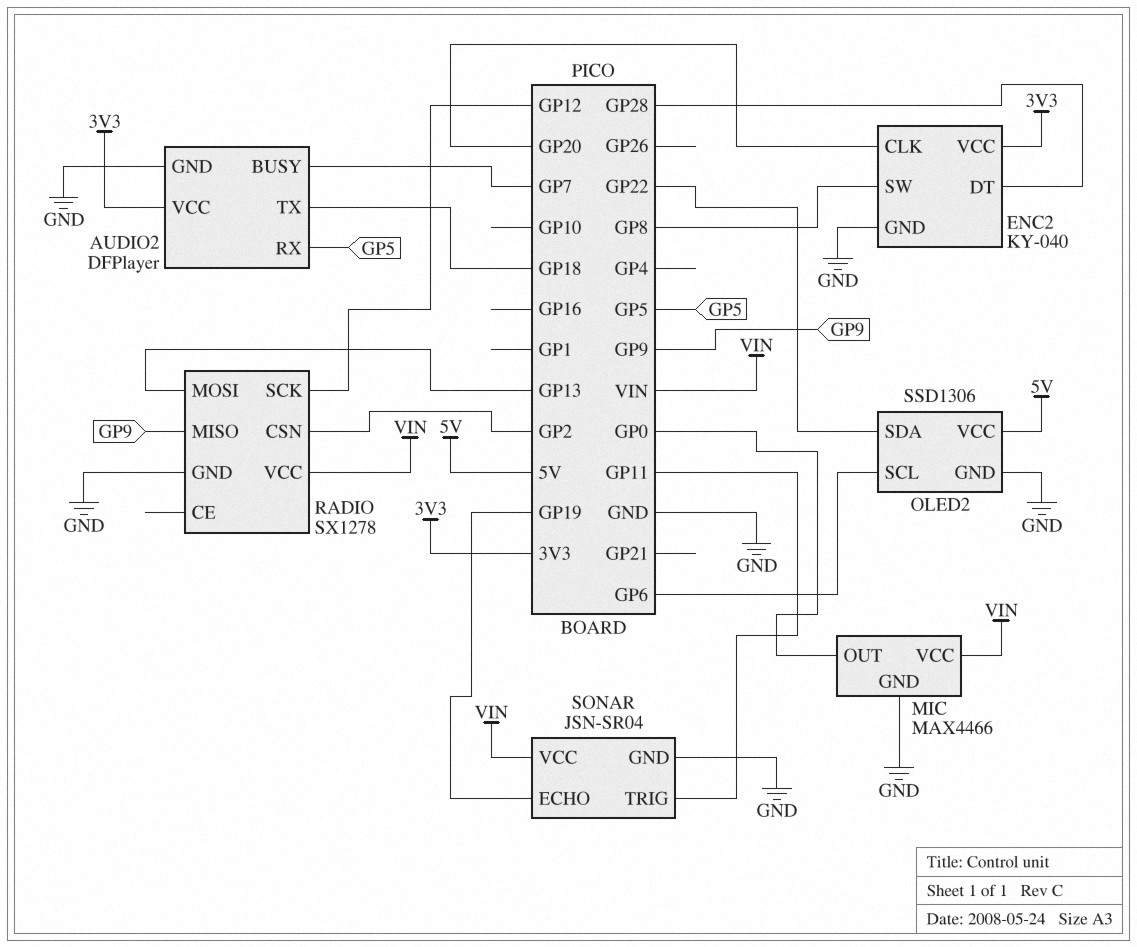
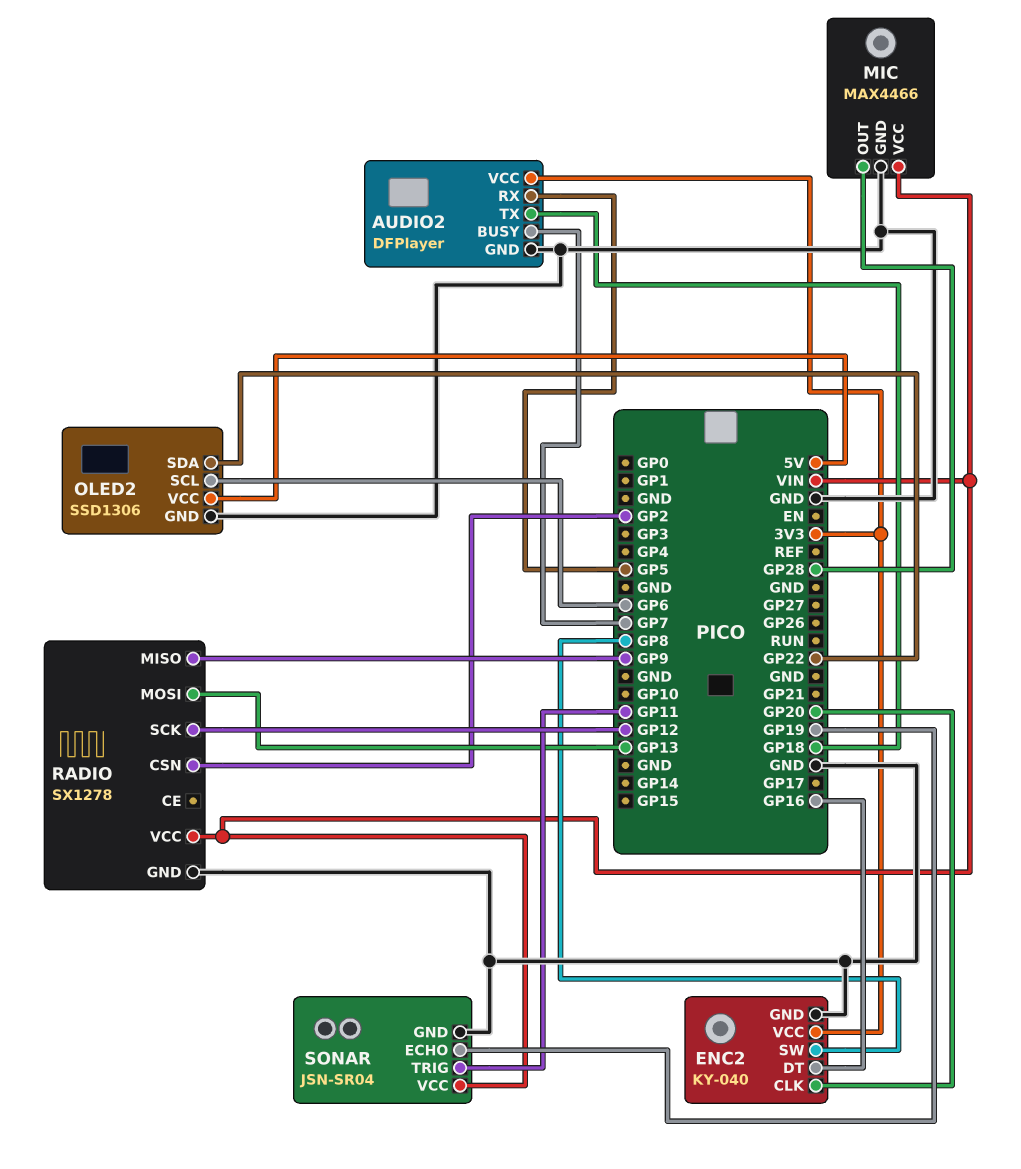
ENC2 pin DT: GP28 -> GP16
MIC pin OUT: GP0 -> GP28

